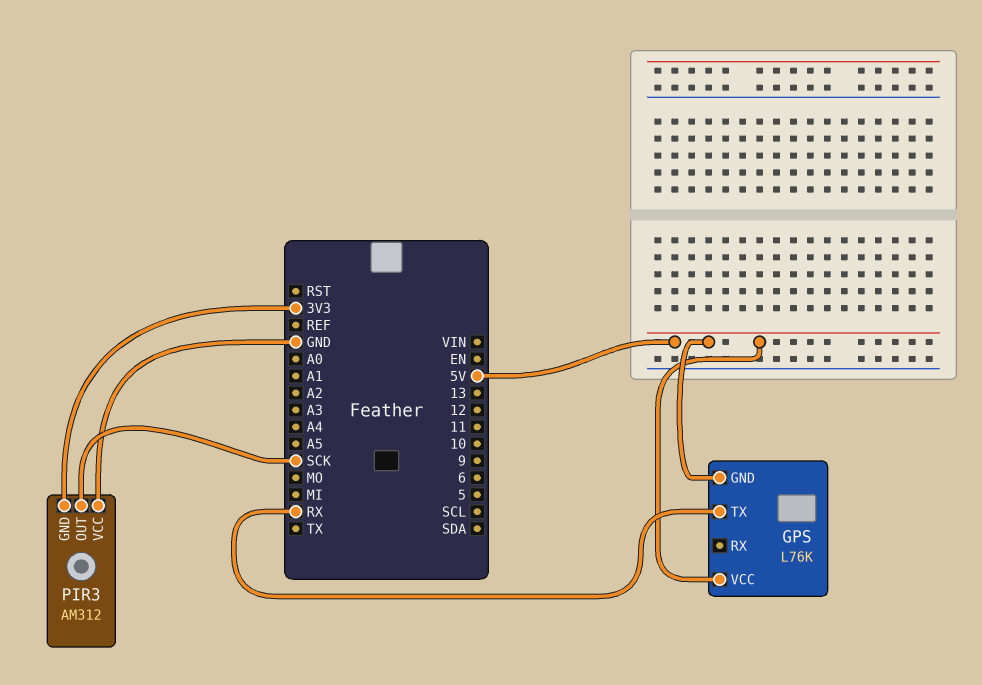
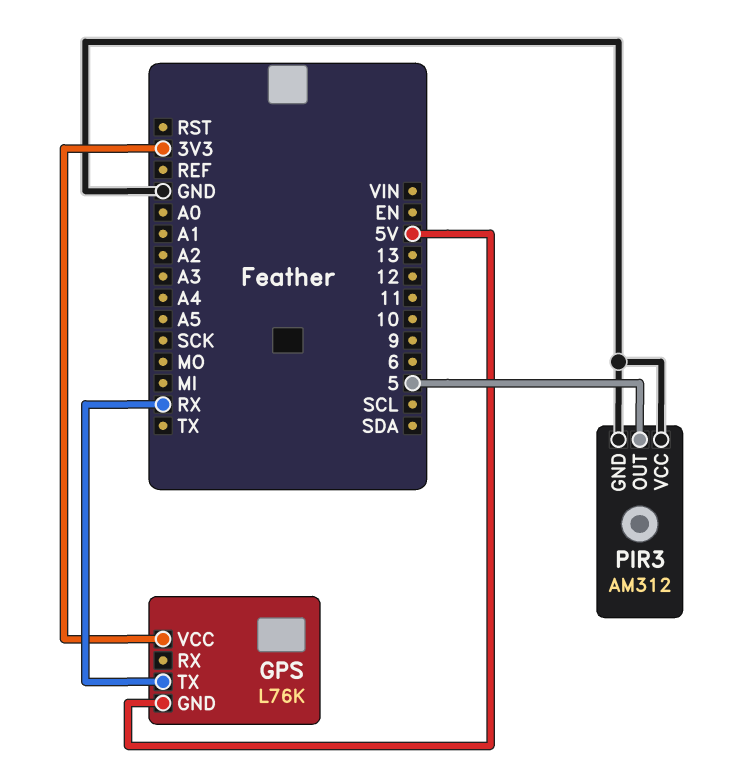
GPS pin VCC: 5V -> 3V3
PIR3 pin GND: 3V3 -> GND
PIR3 pin OUT: SCK -> 5

